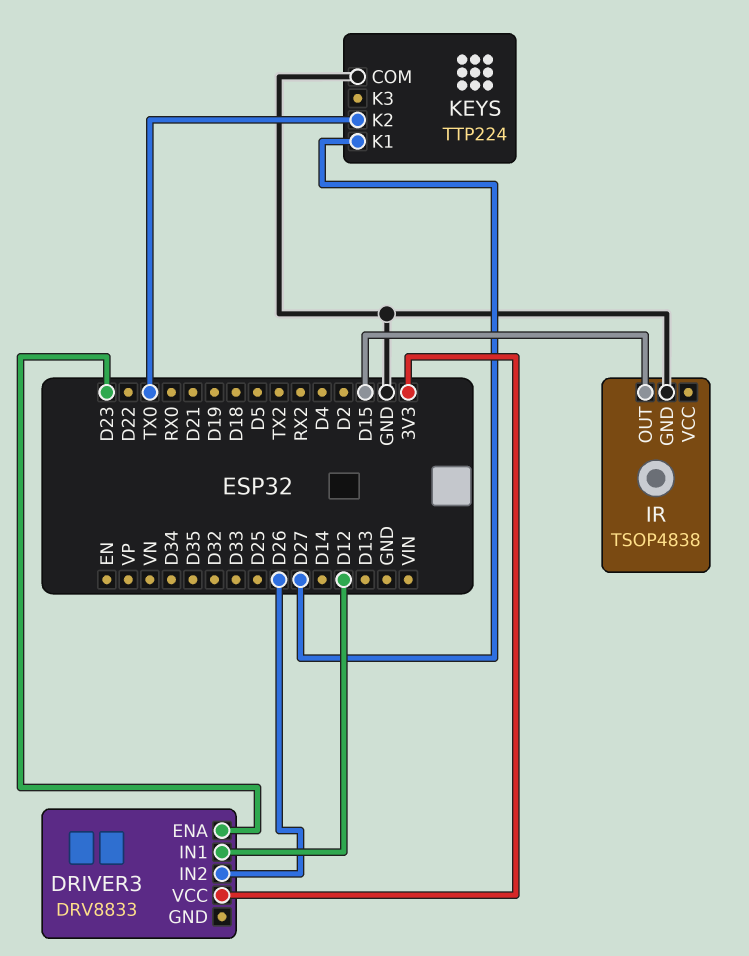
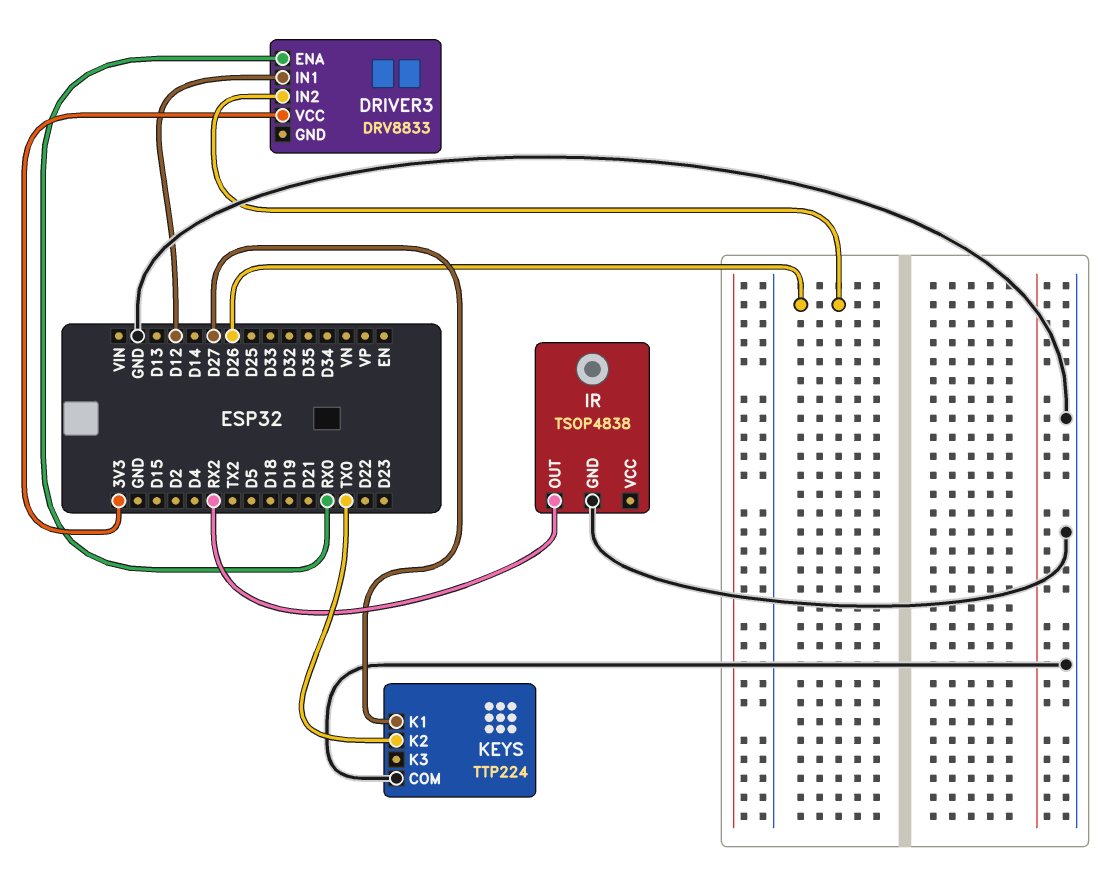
DRIVER3 pin ENA: D23 -> RX0
IR pin OUT: D15 -> RX2

